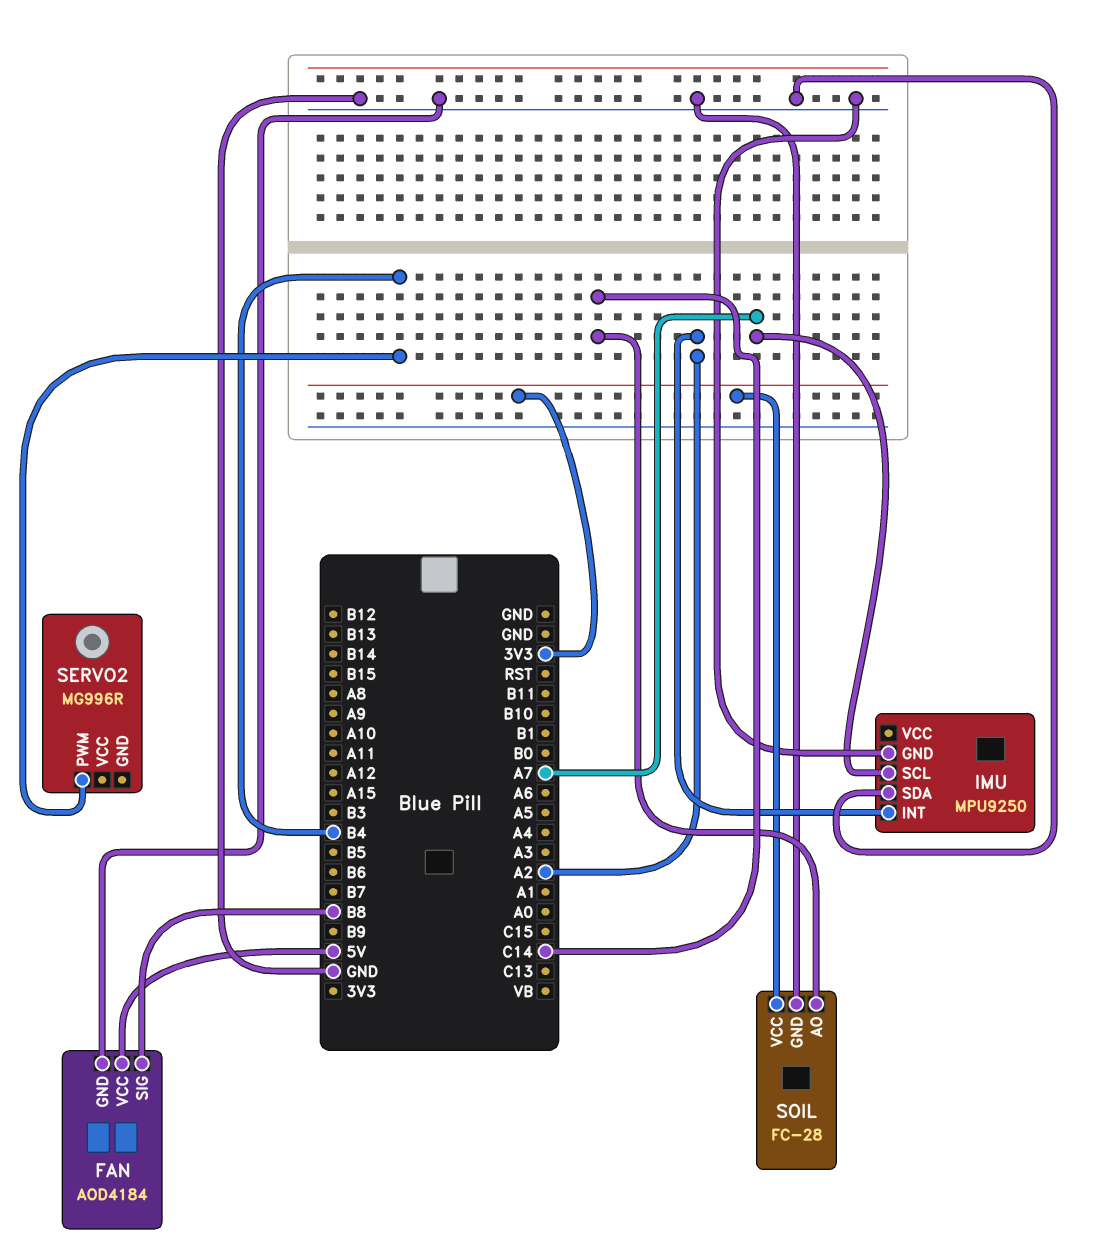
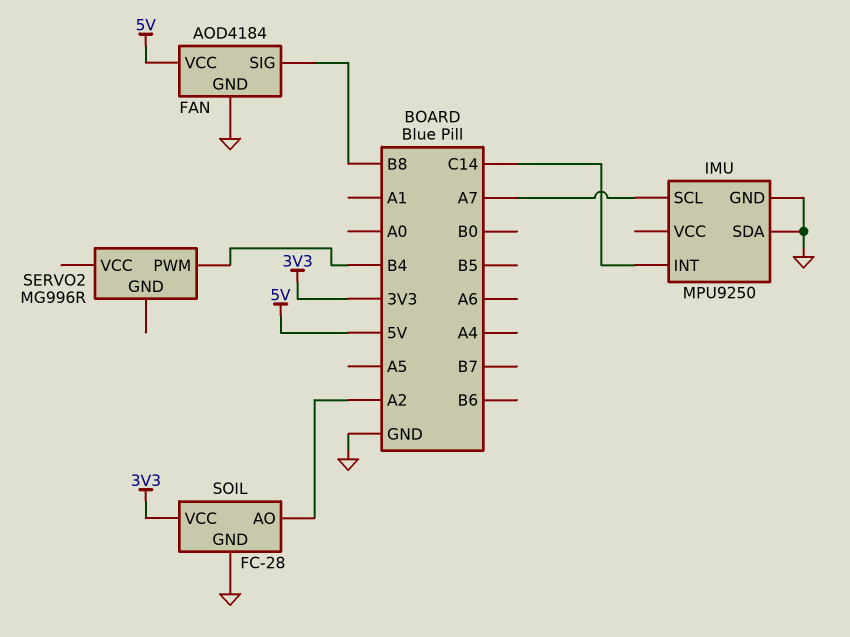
IMU pin INT: A2 -> C14
SOIL pin AO: C14 -> A2

